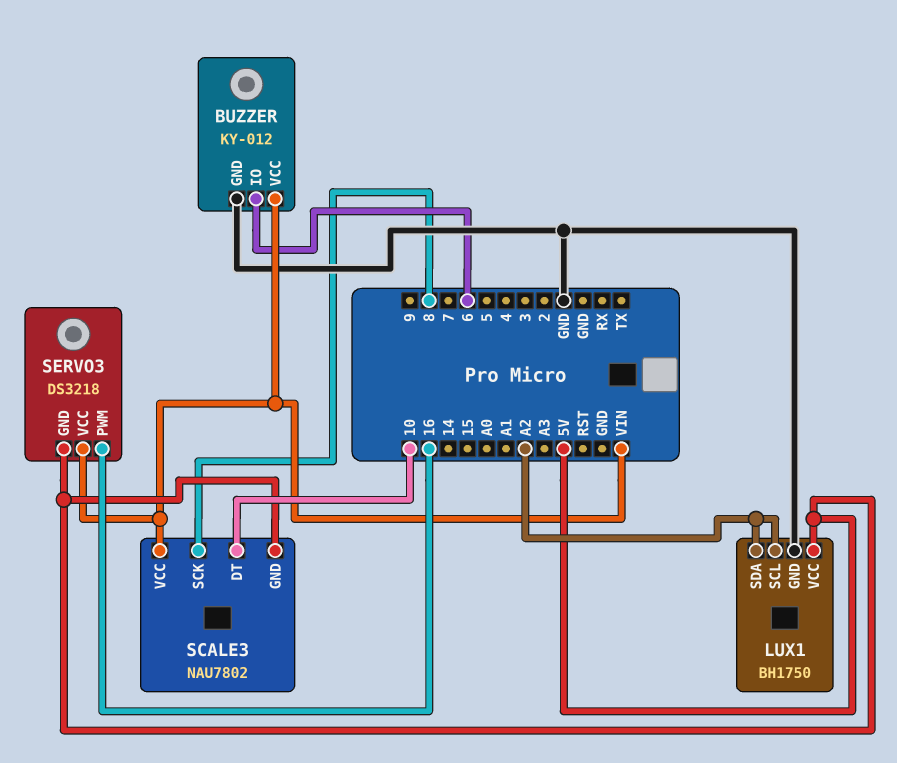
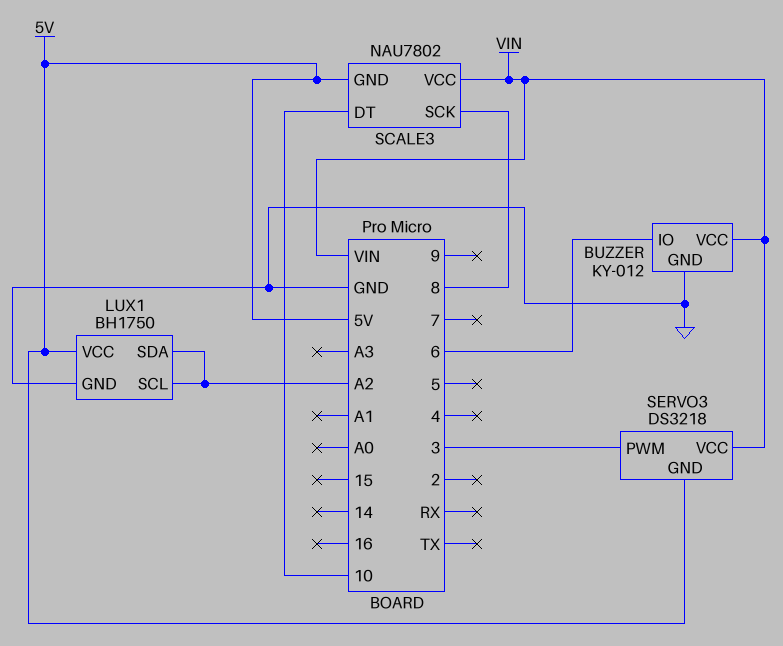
SERVO3 pin PWM: 16 -> 3

